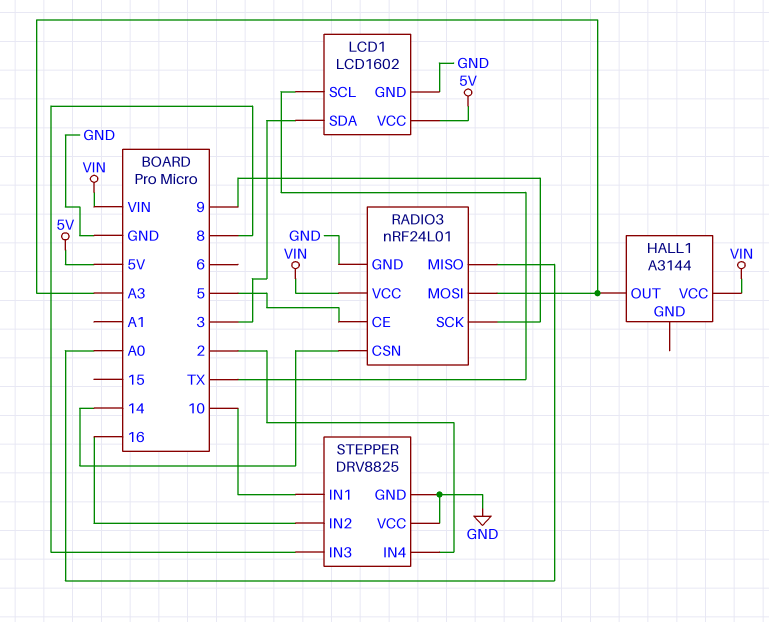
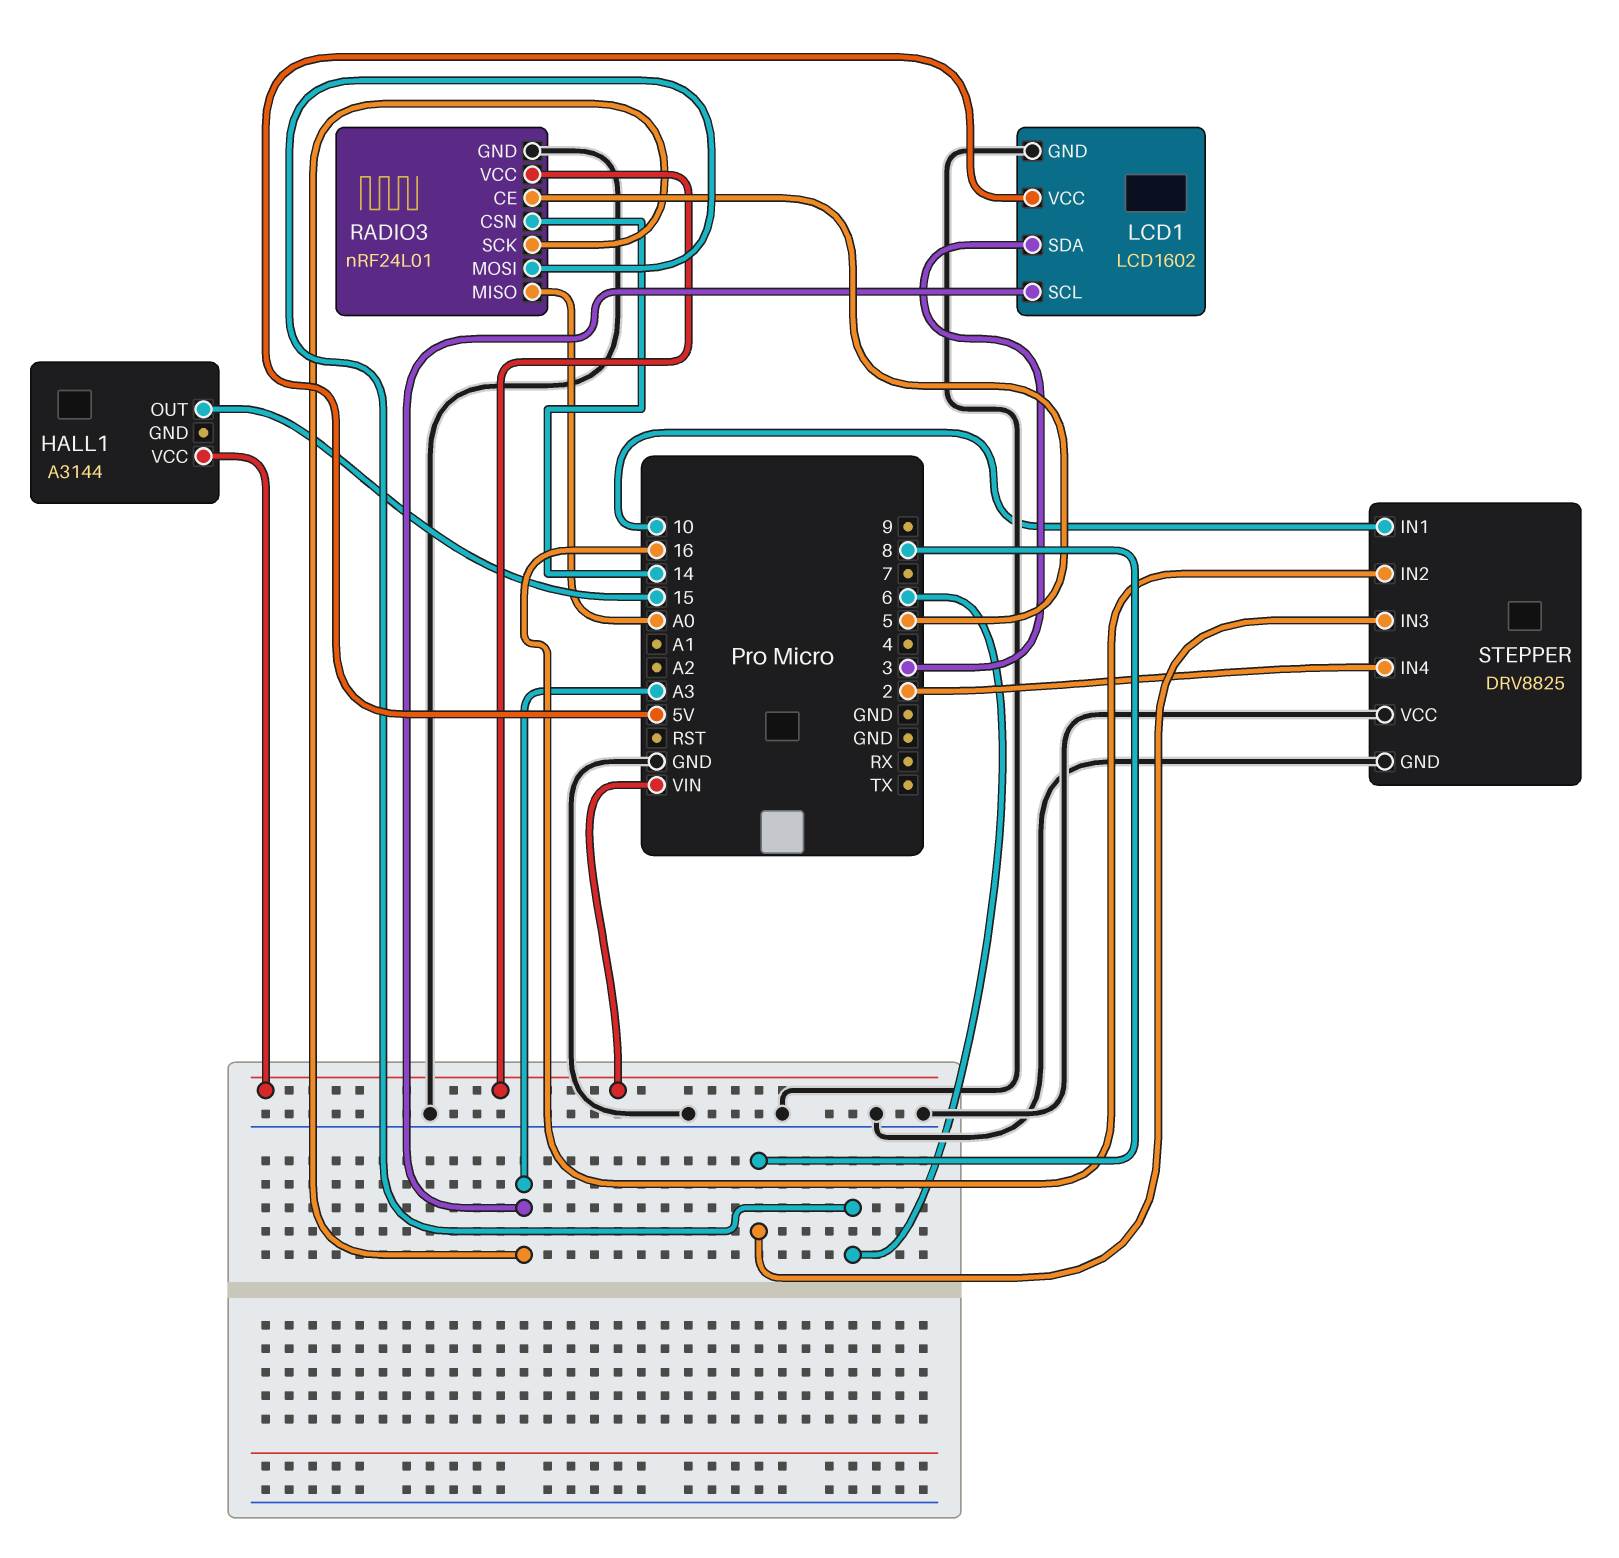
HALL1 pin OUT: A3 -> 15
LCD1 pin SCL: TX -> A3
RADIO3 pin MOSI: A3 -> 6
RADIO3 pin SCK: 9 -> A3

